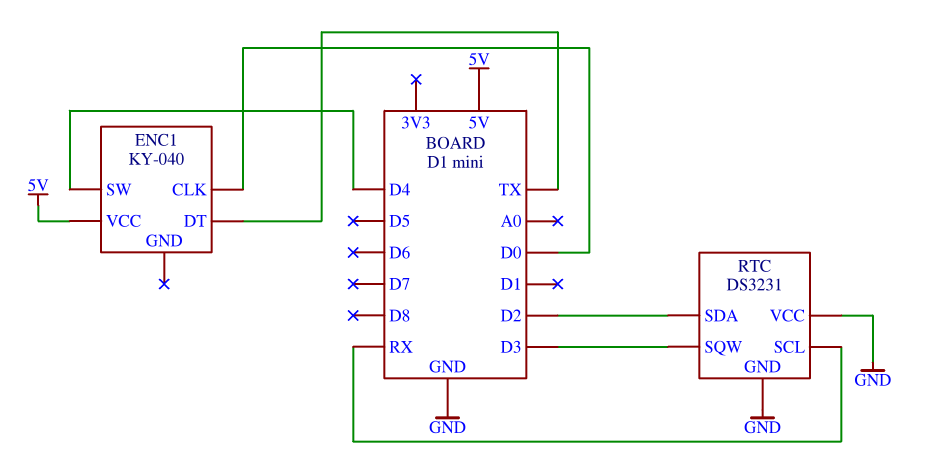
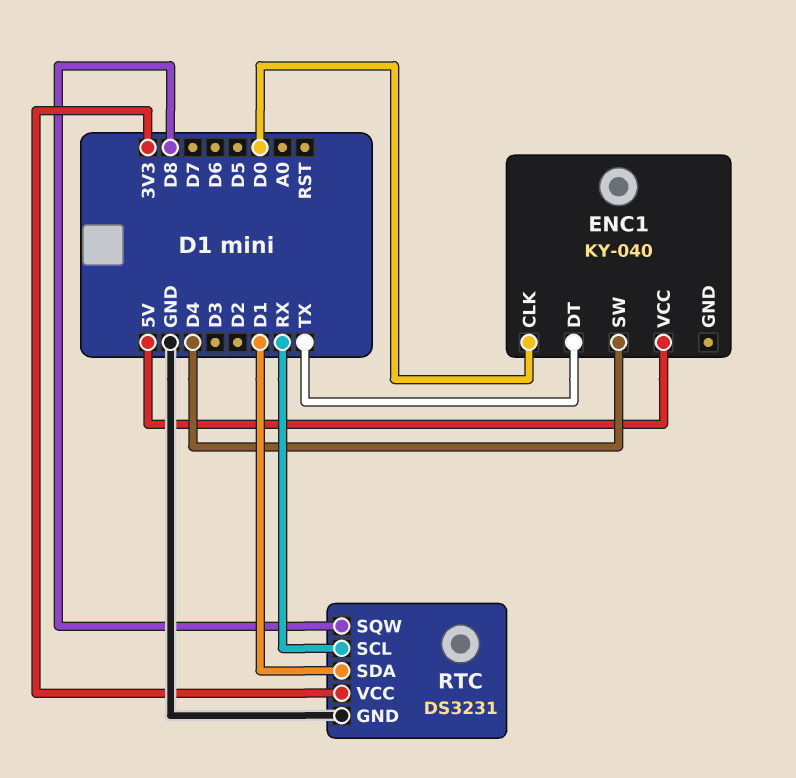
RTC pin SDA: D2 -> D1
RTC pin SQW: D3 -> D8
RTC pin VCC: GND -> 3V3

